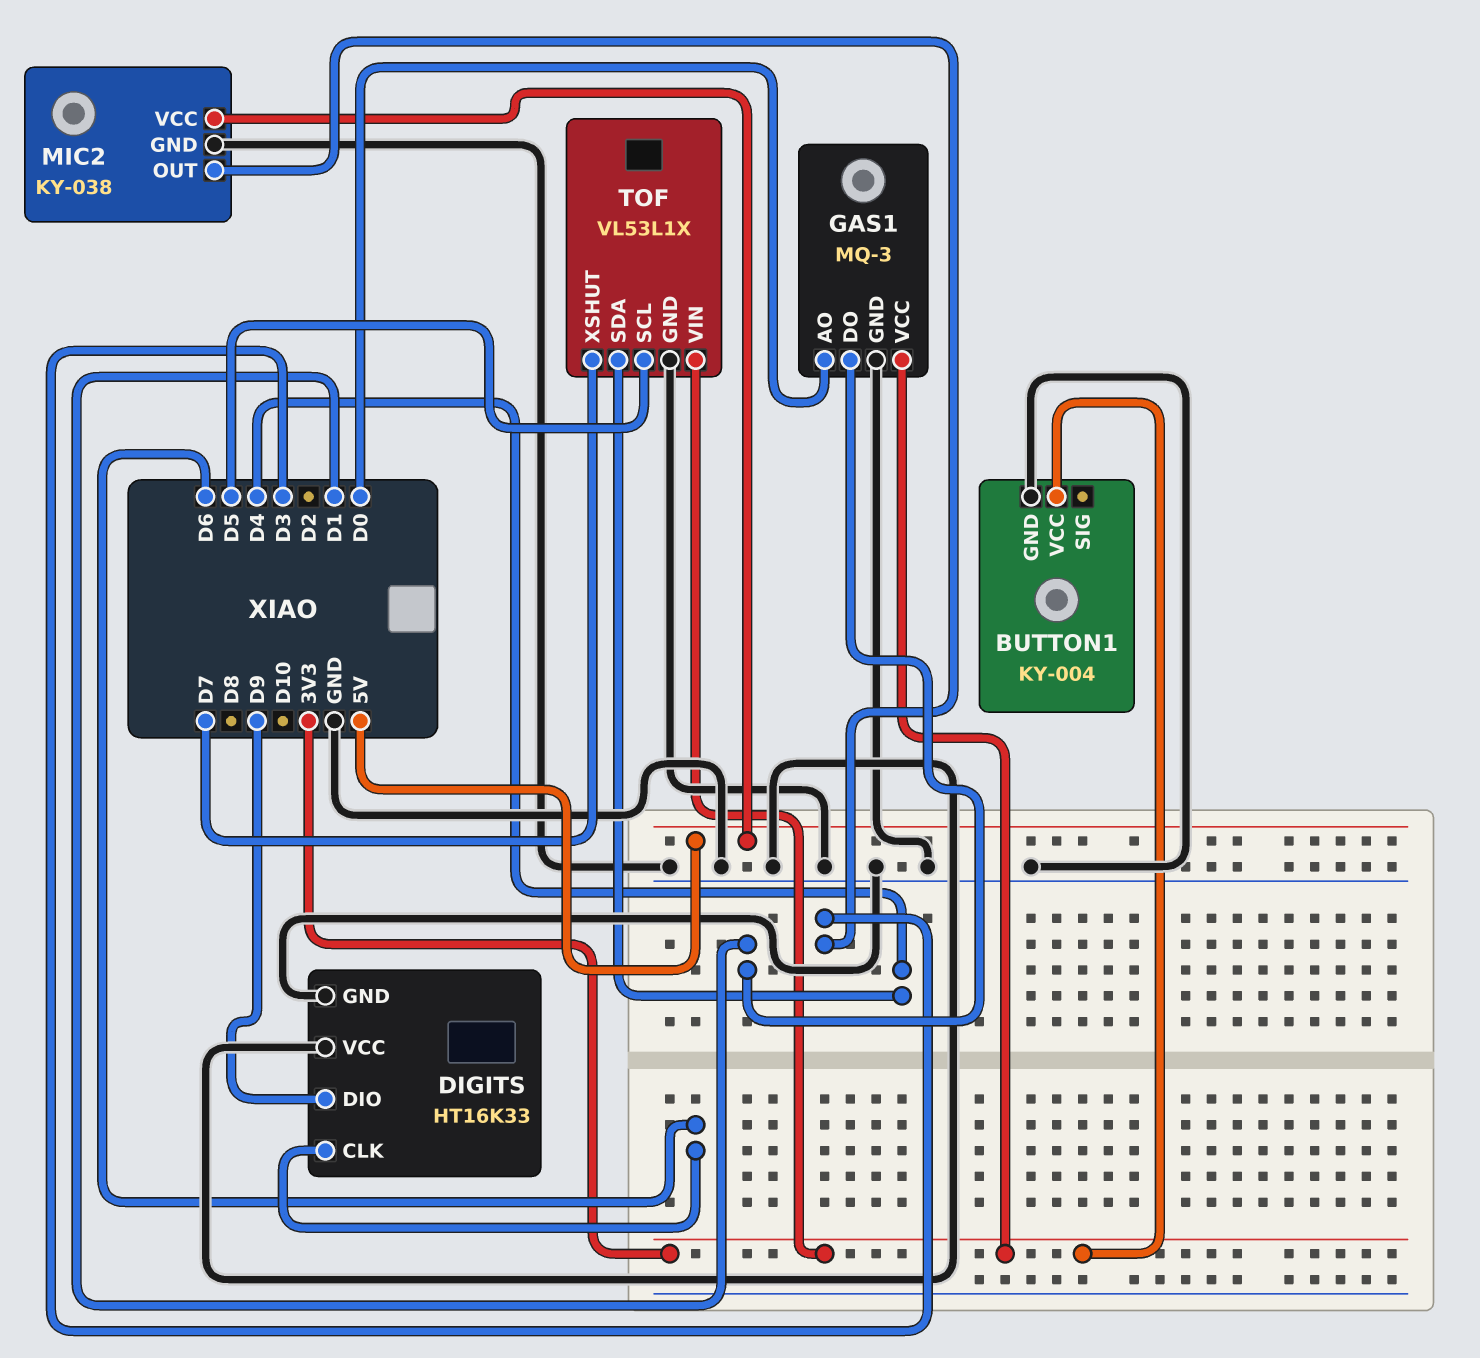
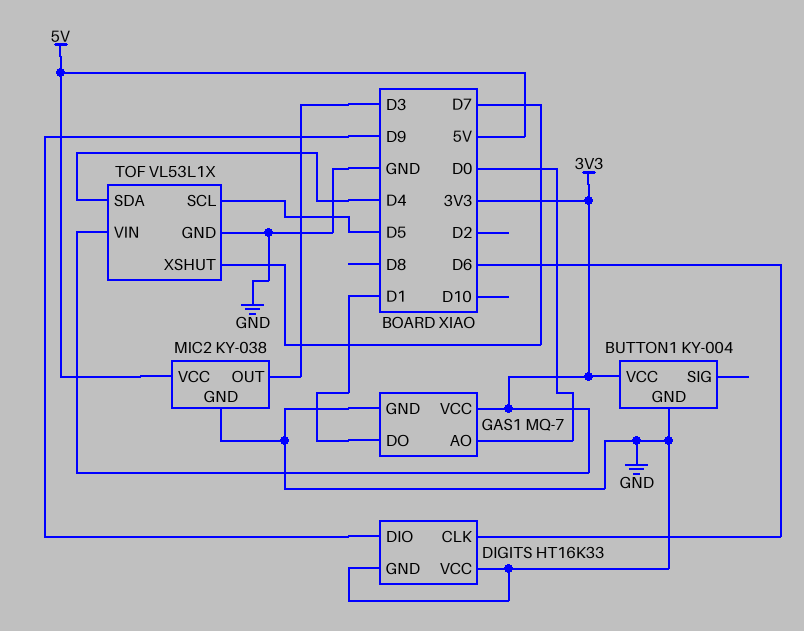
GAS1: MQ-3 -> MQ-7

